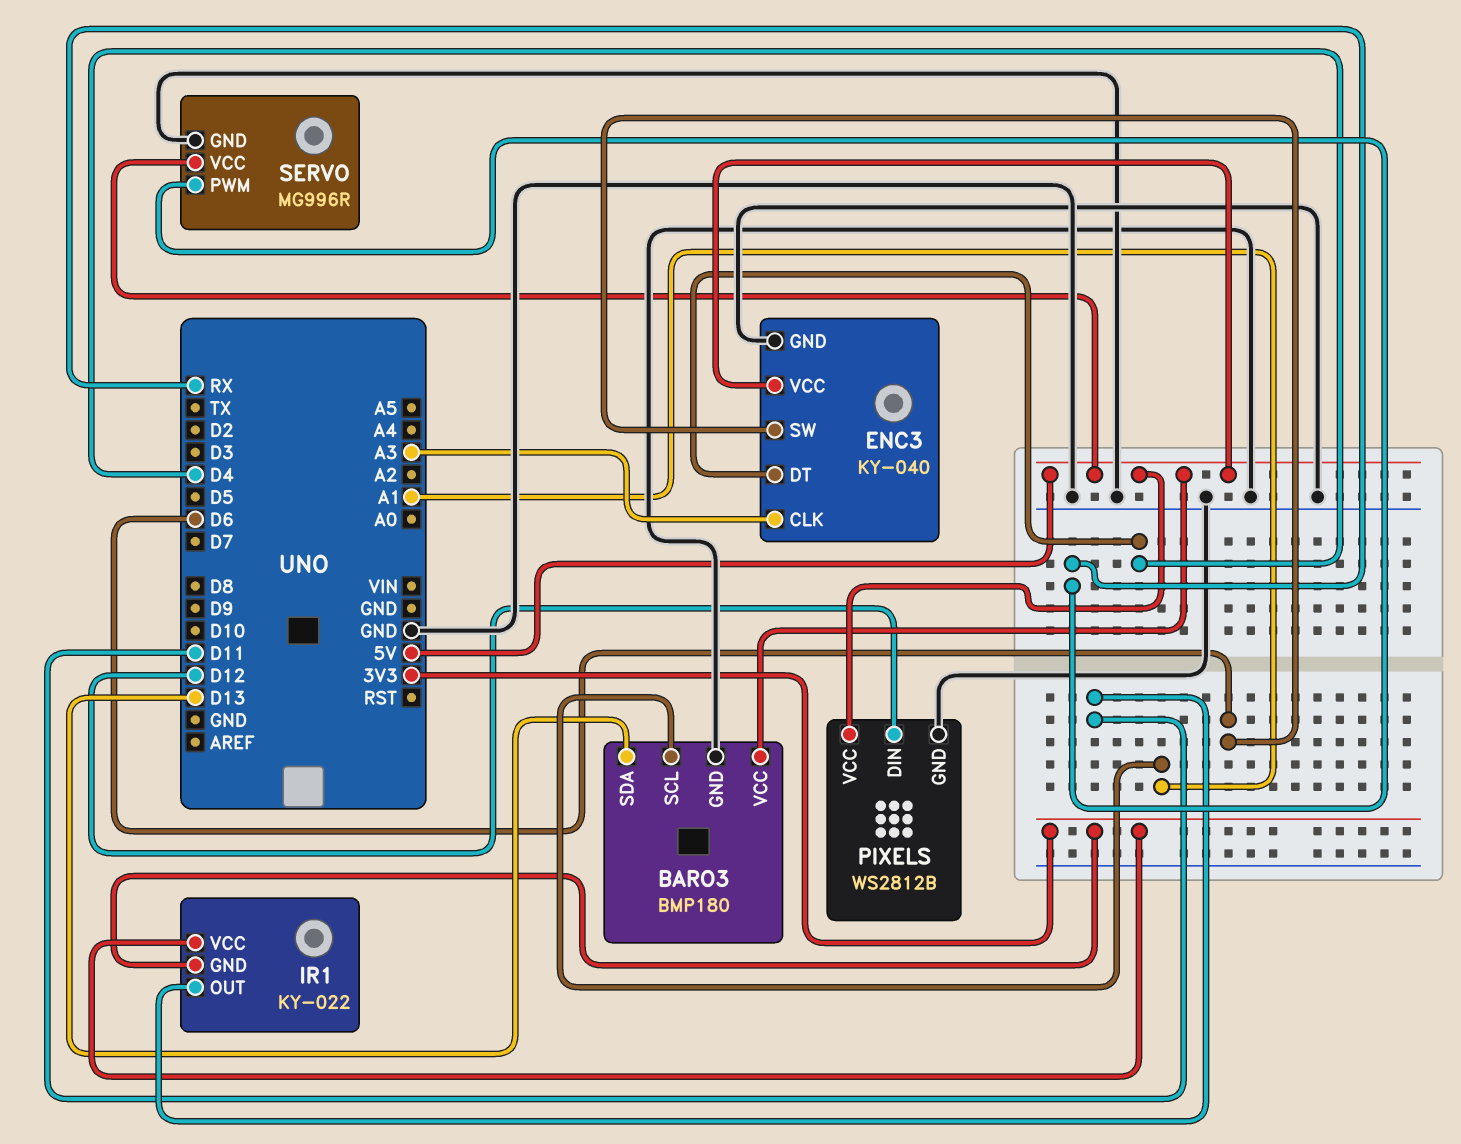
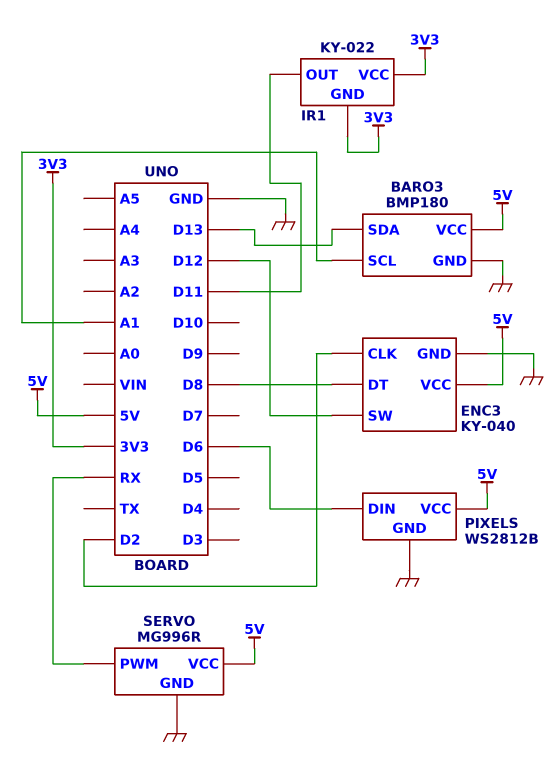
ENC3 pin CLK: A3 -> D2
ENC3 pin DT: D4 -> D8
ENC3 pin SW: D6 -> D12
PIXELS pin DIN: D12 -> D6

